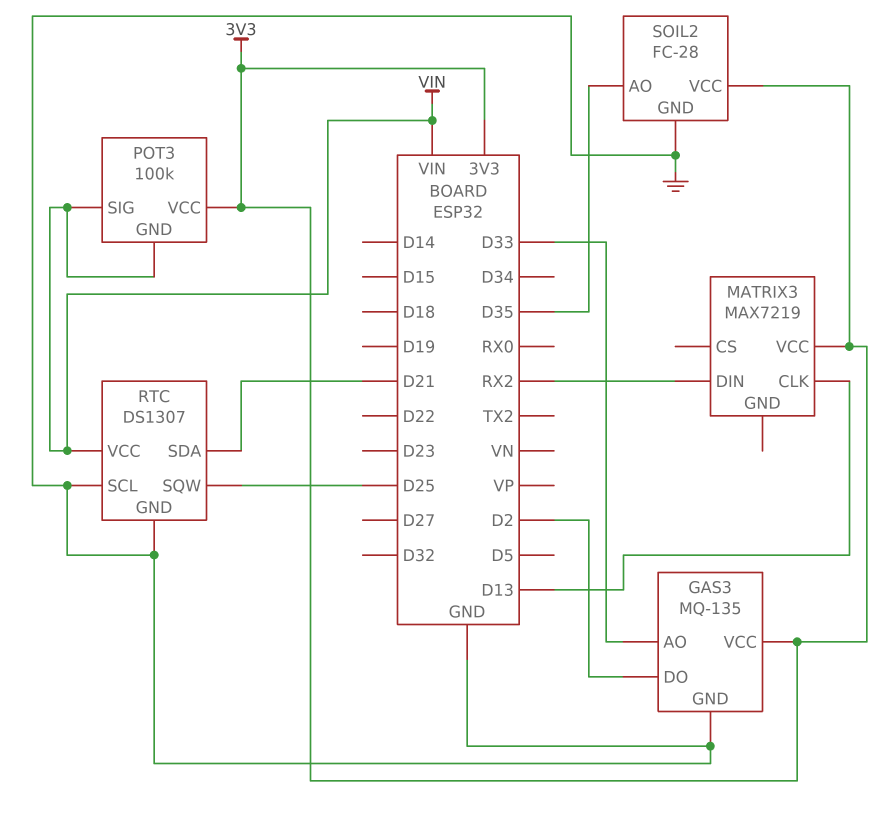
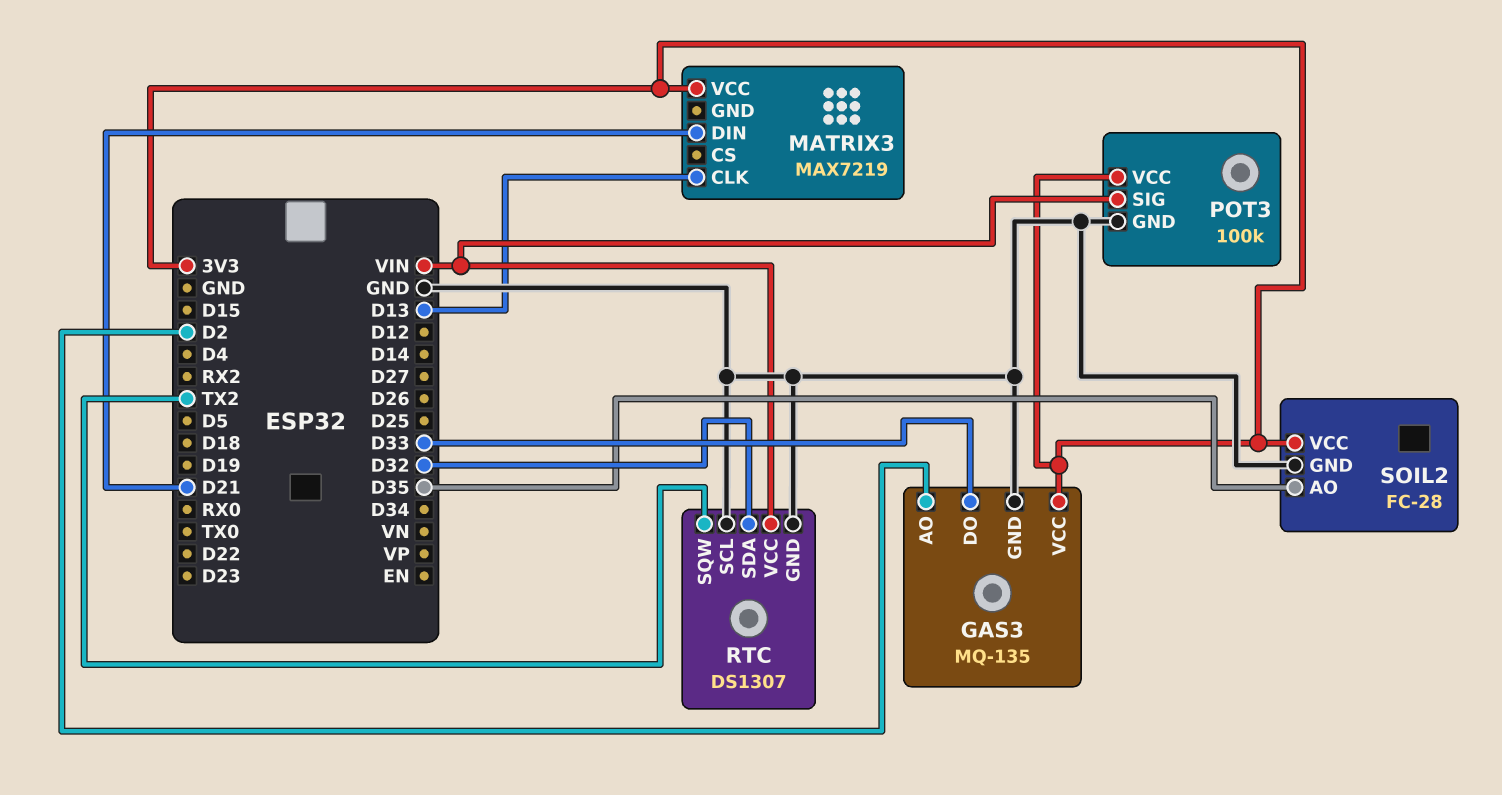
GAS3 pin AO: D33 -> D2
GAS3 pin DO: D2 -> D33
MATRIX3 pin DIN: RX2 -> D21
POT3 pin GND: VIN -> GND
RTC pin SDA: D21 -> D32
RTC pin SQW: D25 -> TX2

